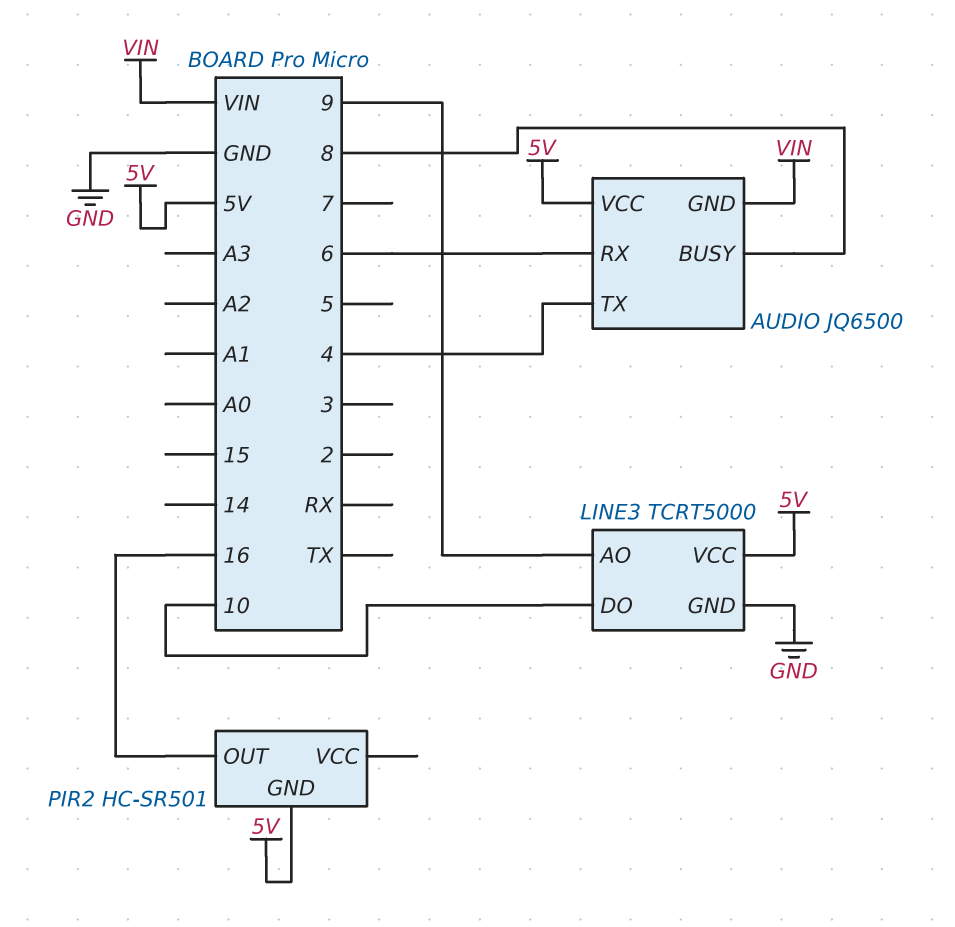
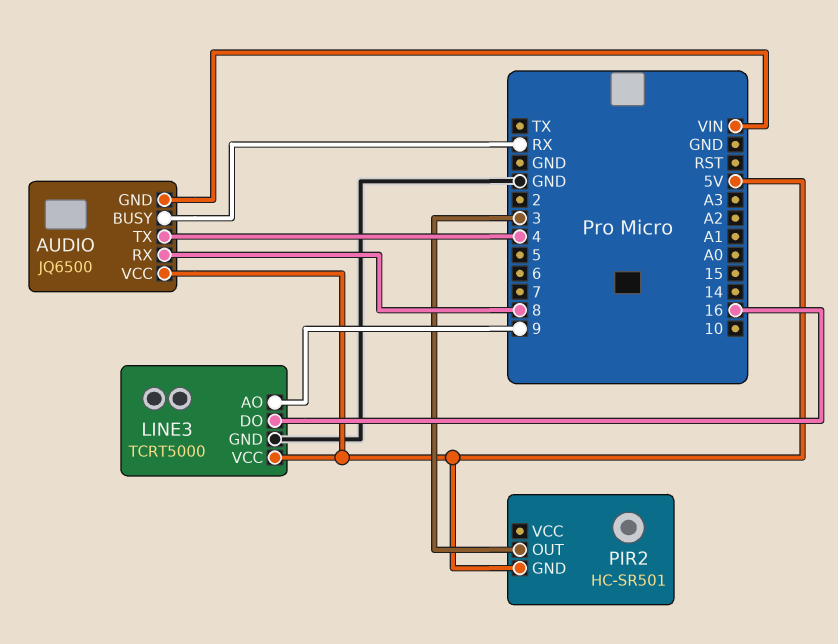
AUDIO pin BUSY: 8 -> RX
AUDIO pin RX: 6 -> 8
LINE3 pin DO: 10 -> 16
PIR2 pin OUT: 16 -> 3

